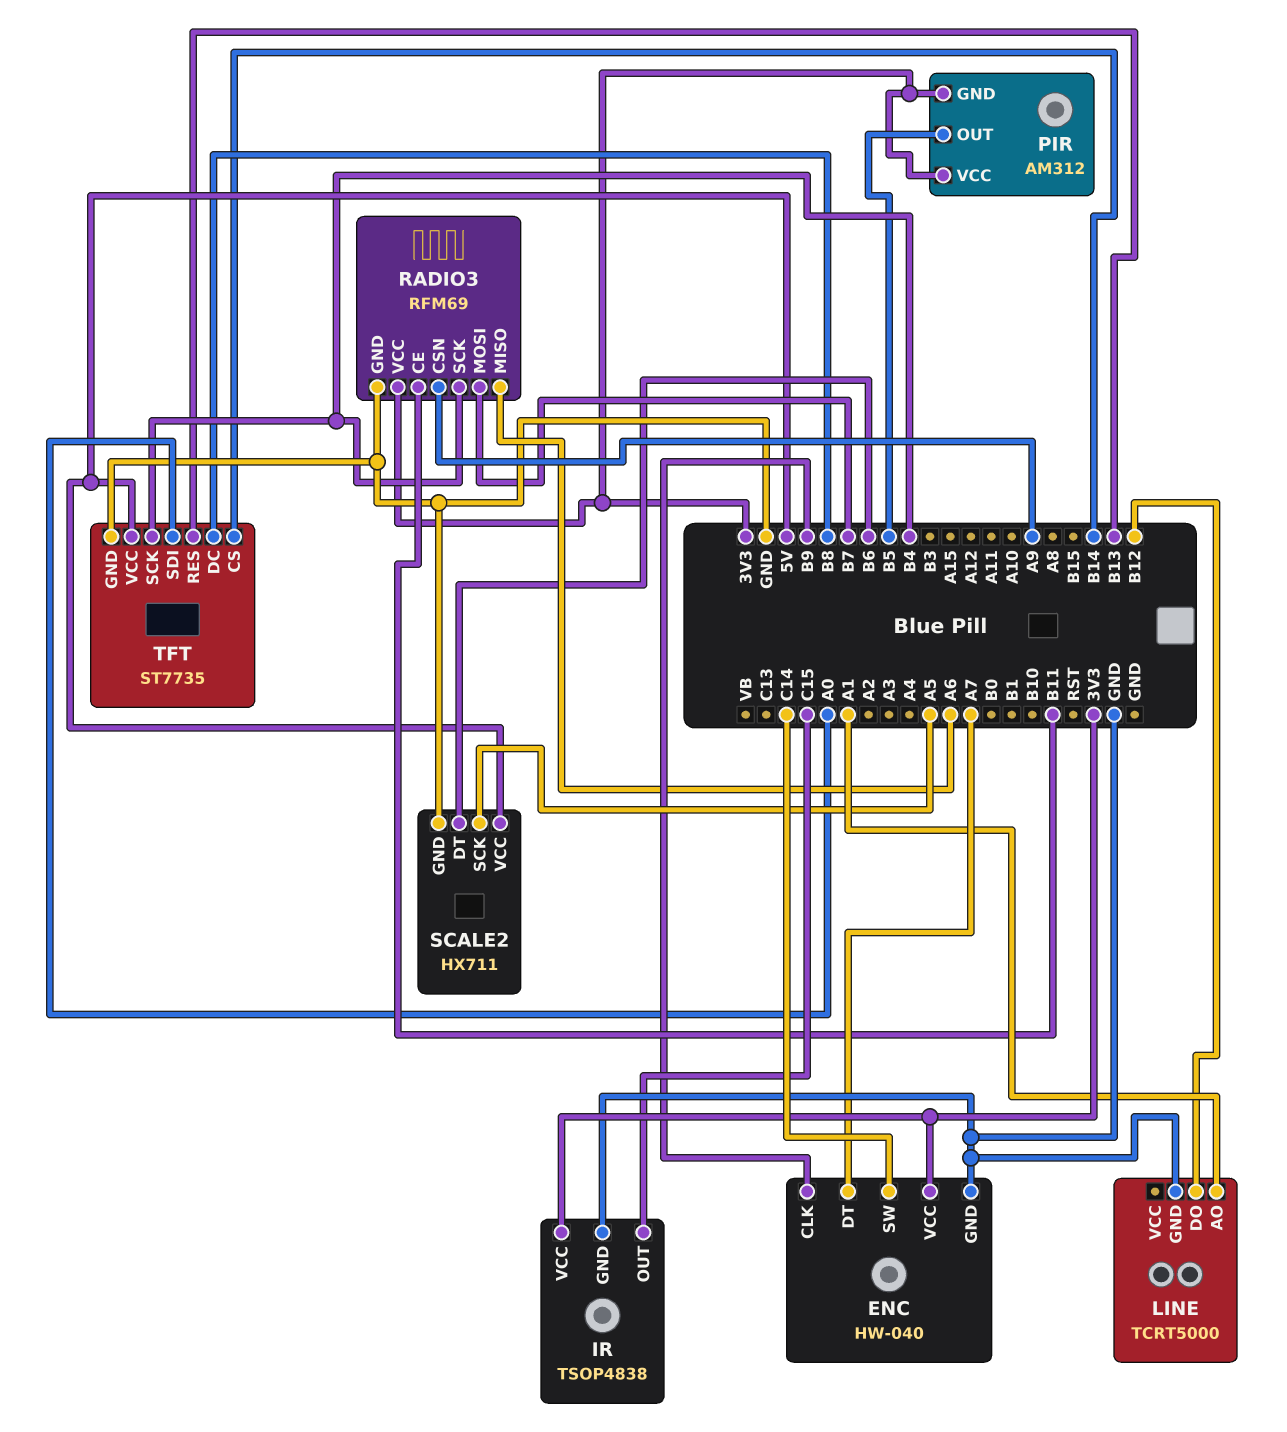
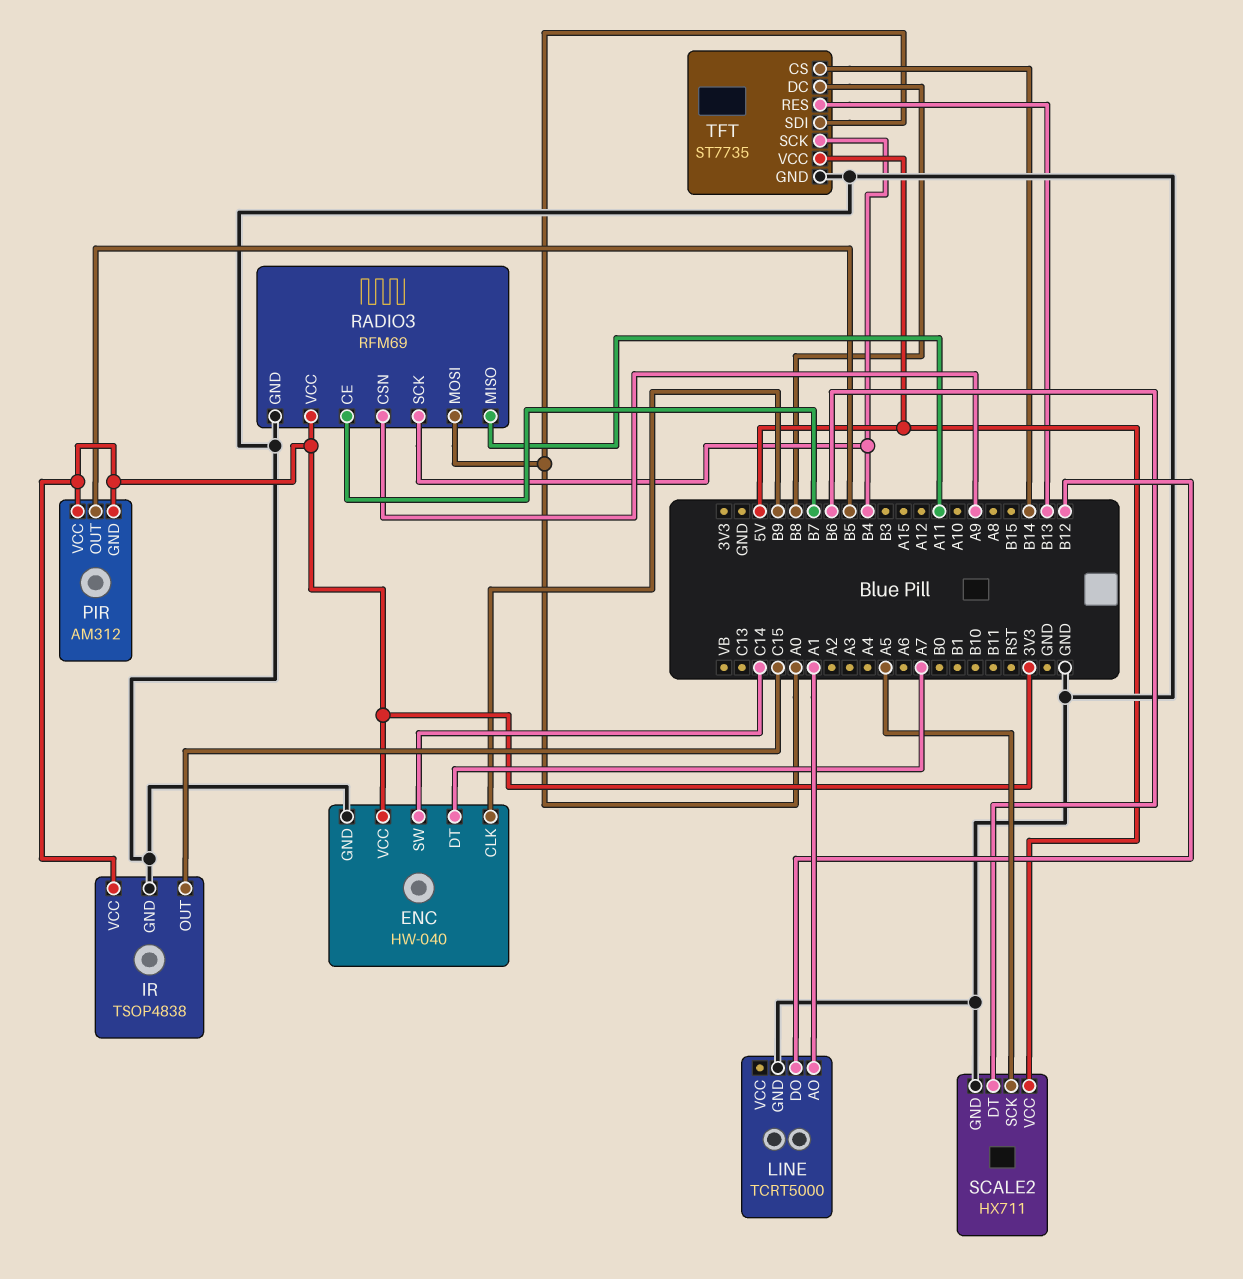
RADIO3 pin CE: B11 -> B7
RADIO3 pin MISO: A6 -> A11
RADIO3 pin MOSI: B7 -> A0

